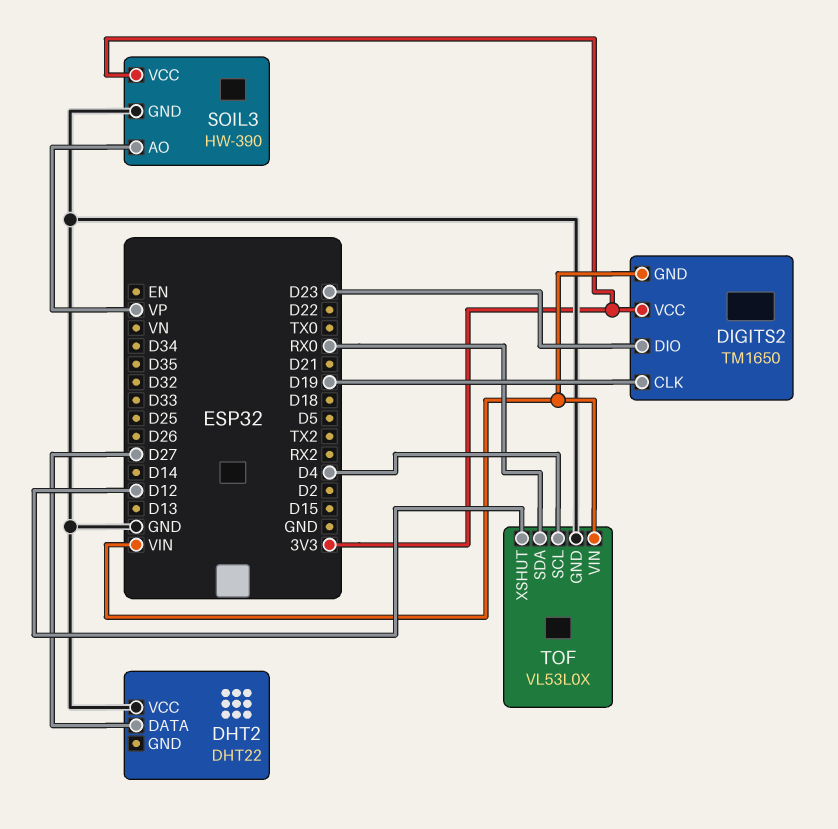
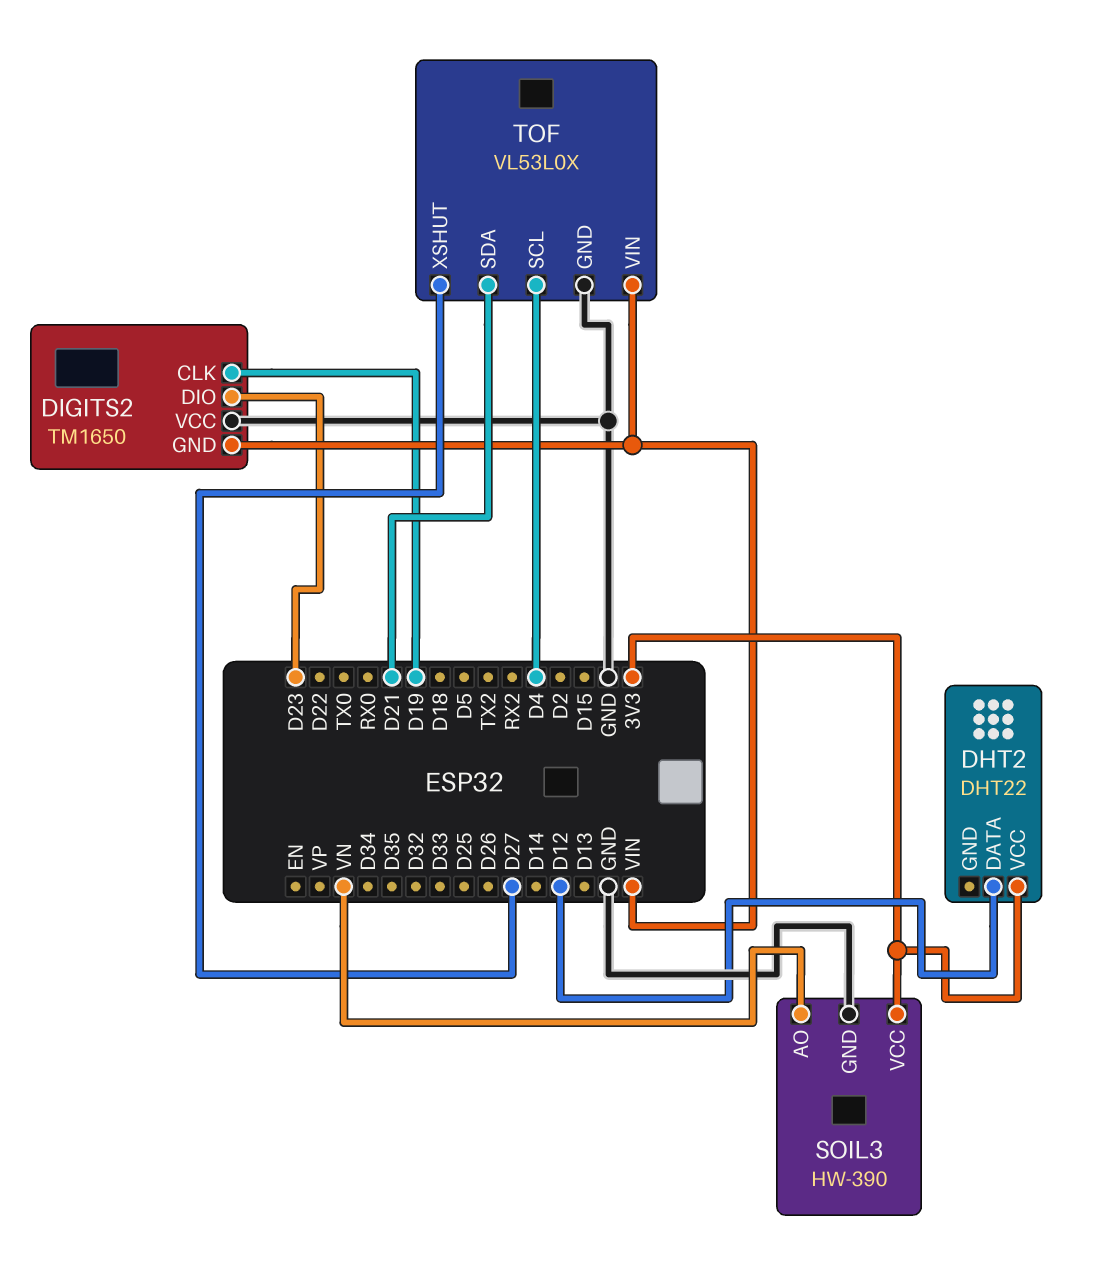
DHT2 pin DATA: D27 -> D12
DHT2 pin VCC: GND -> 3V3
DIGITS2 pin VCC: 3V3 -> GND
SOIL3 pin AO: VP -> VN
TOF pin SDA: RX0 -> D21
TOF pin XSHUT: D12 -> D27

